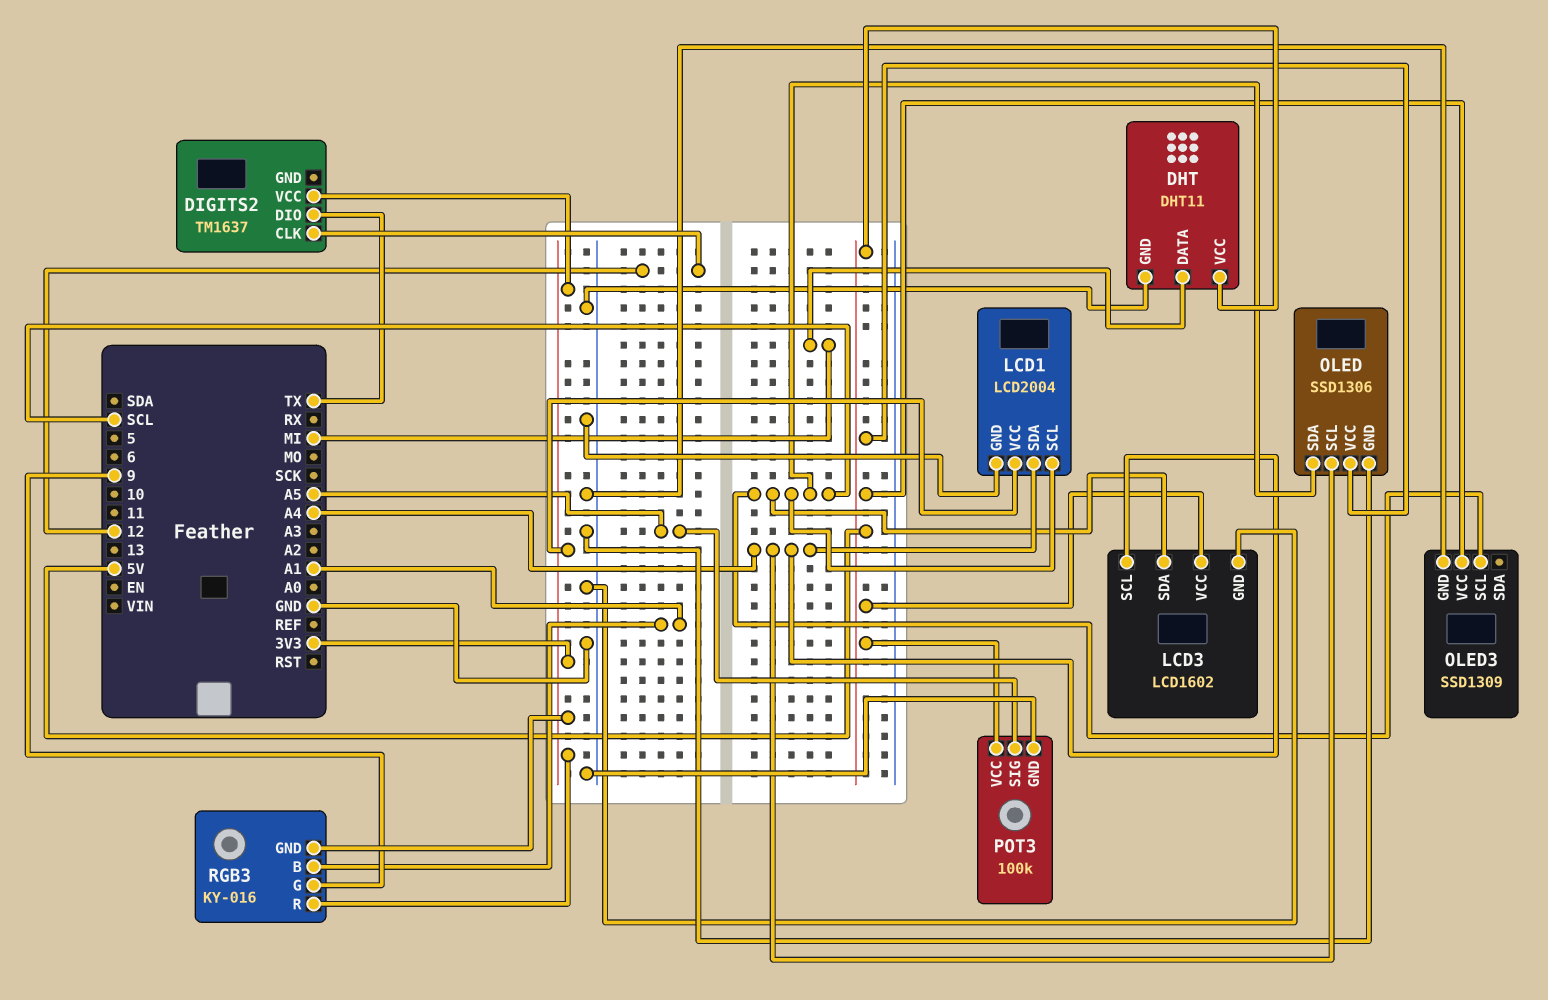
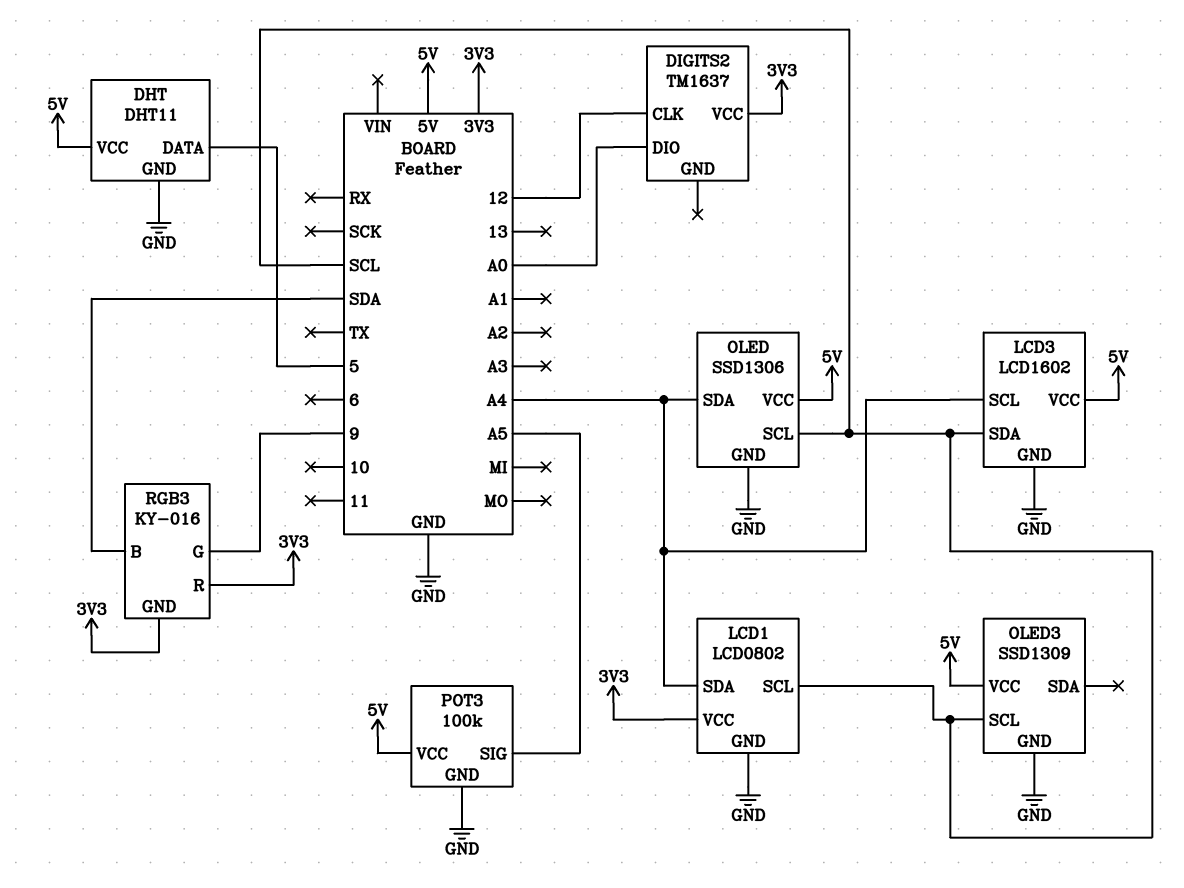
DHT pin DATA: MI -> 5
DIGITS2 pin DIO: TX -> A0
LCD1: LCD2004 -> LCD0802
OLED pin SCL: A4 -> SCL
OLED pin SDA: SCL -> A4
RGB3 pin B: A1 -> SDA

